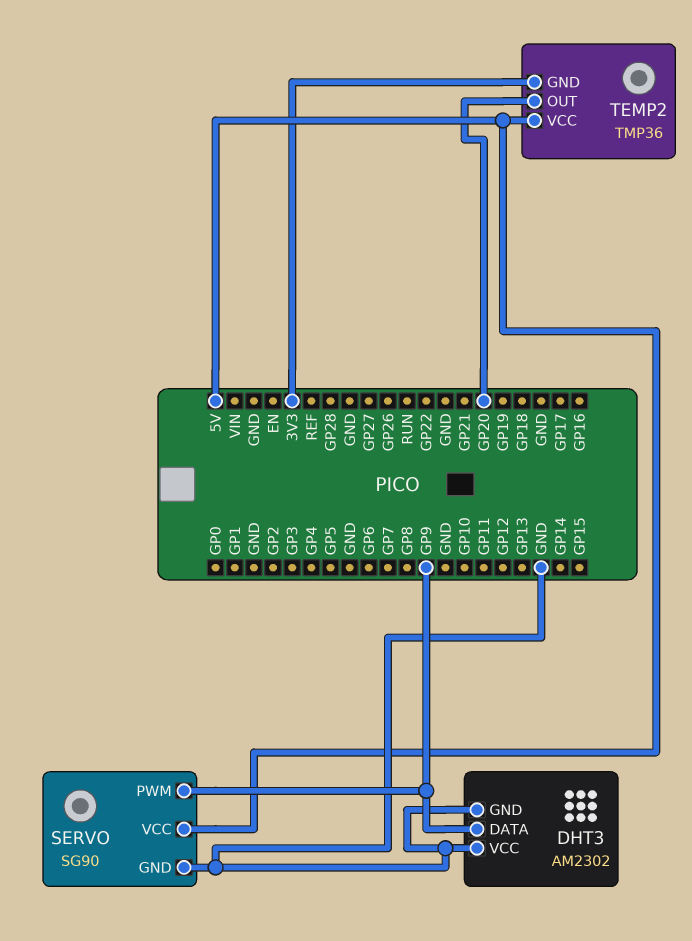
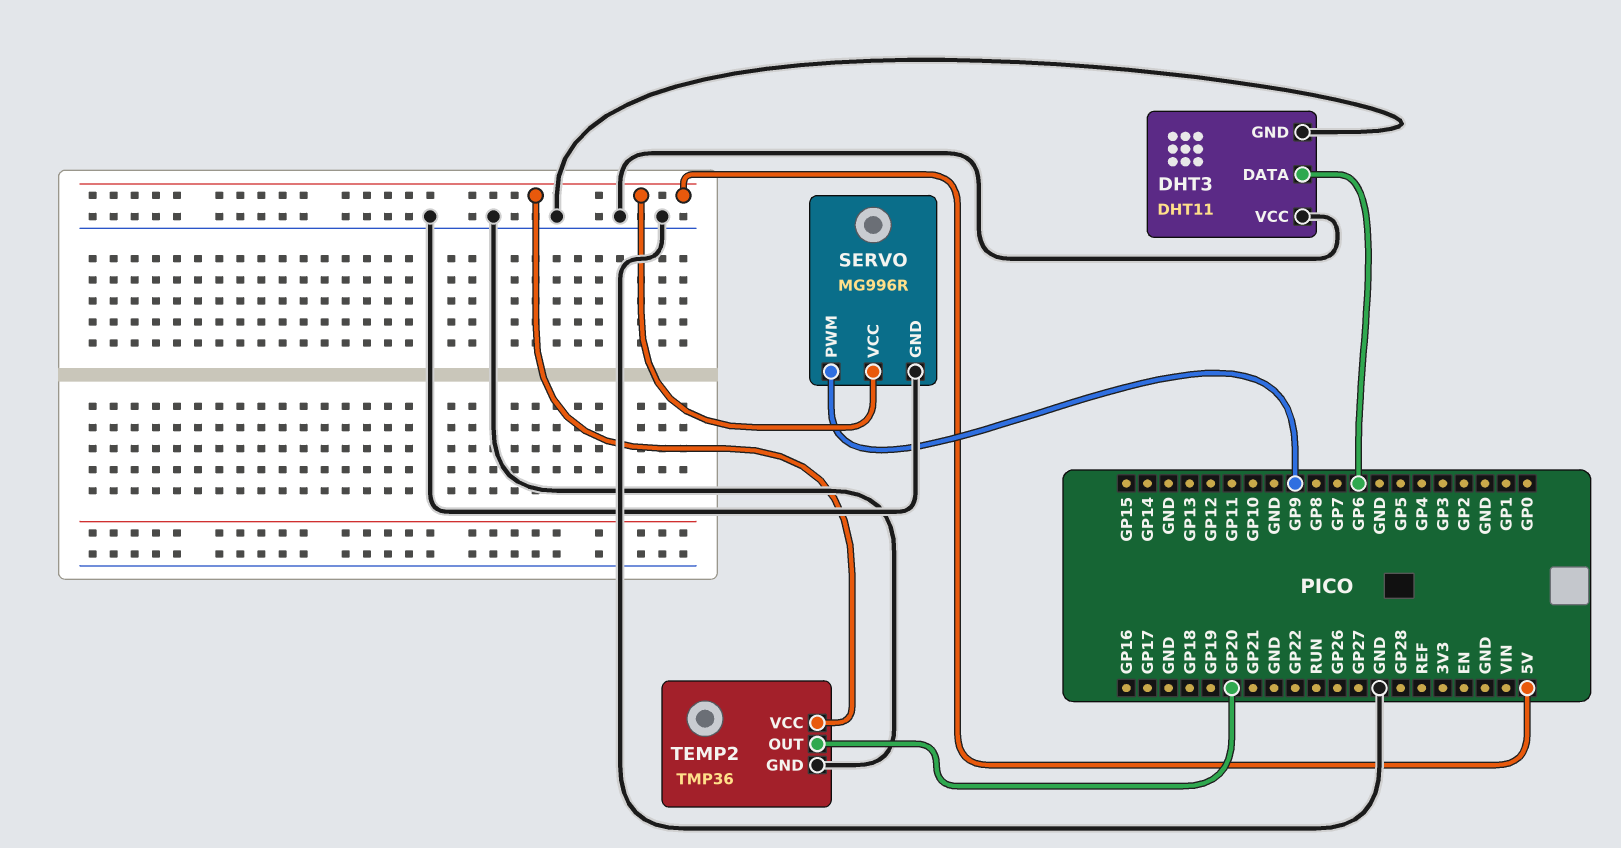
DHT3: AM2302 -> DHT11
DHT3 pin DATA: GP9 -> GP6
SERVO: SG90 -> MG996R
TEMP2 pin GND: 3V3 -> GND

